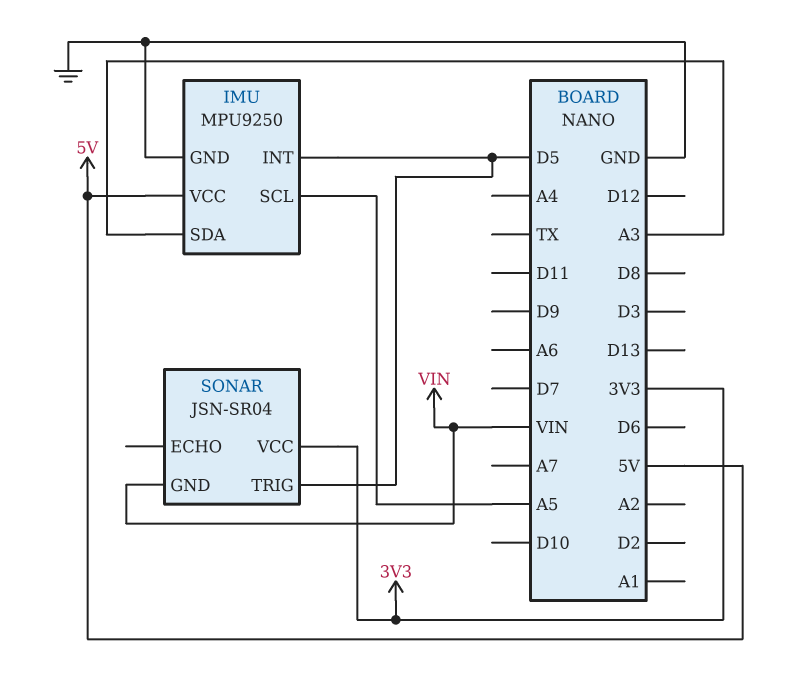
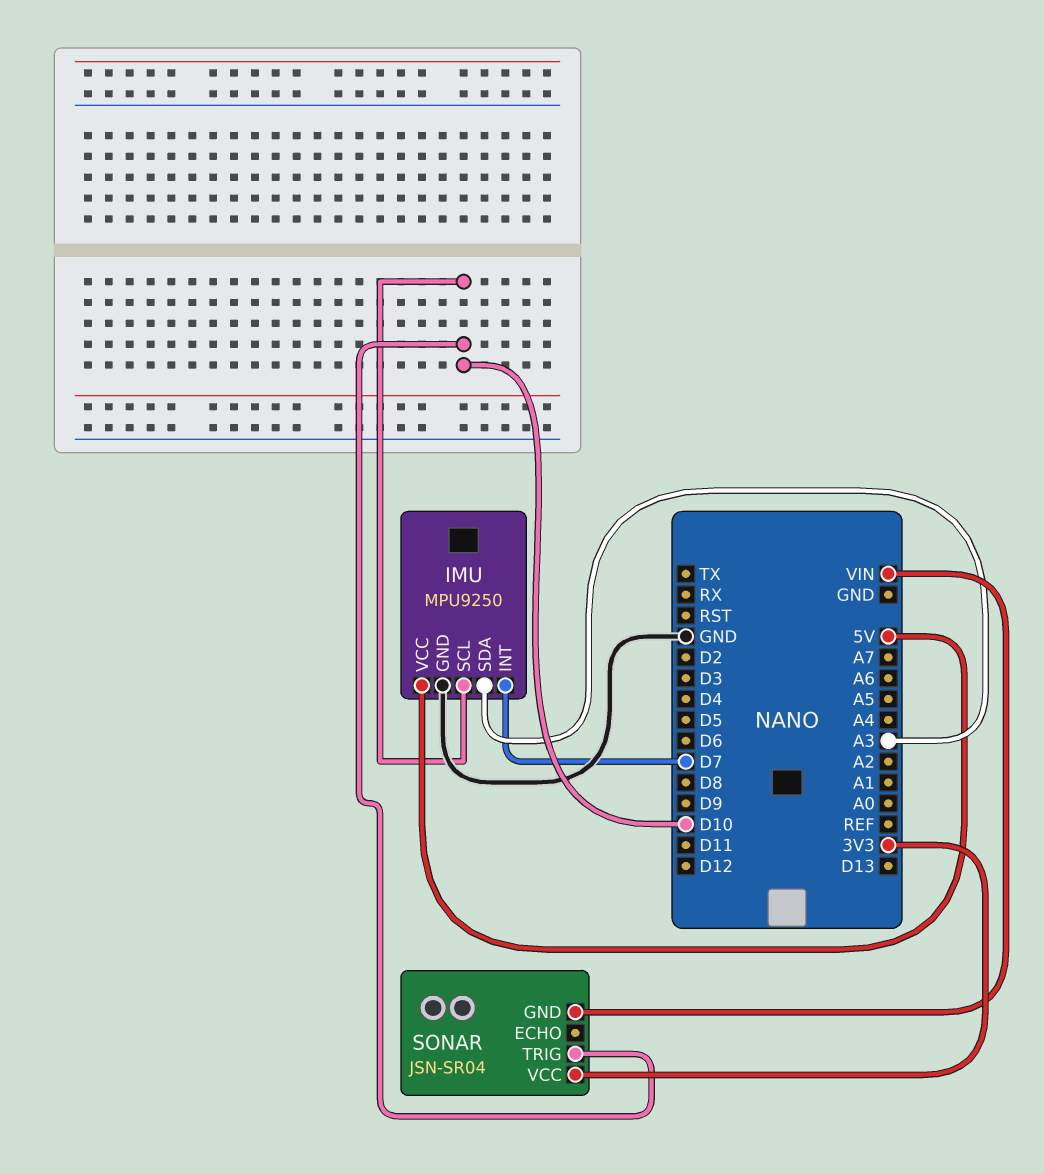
IMU pin INT: D5 -> D7
IMU pin SCL: A5 -> D10
SONAR pin TRIG: D5 -> D10

